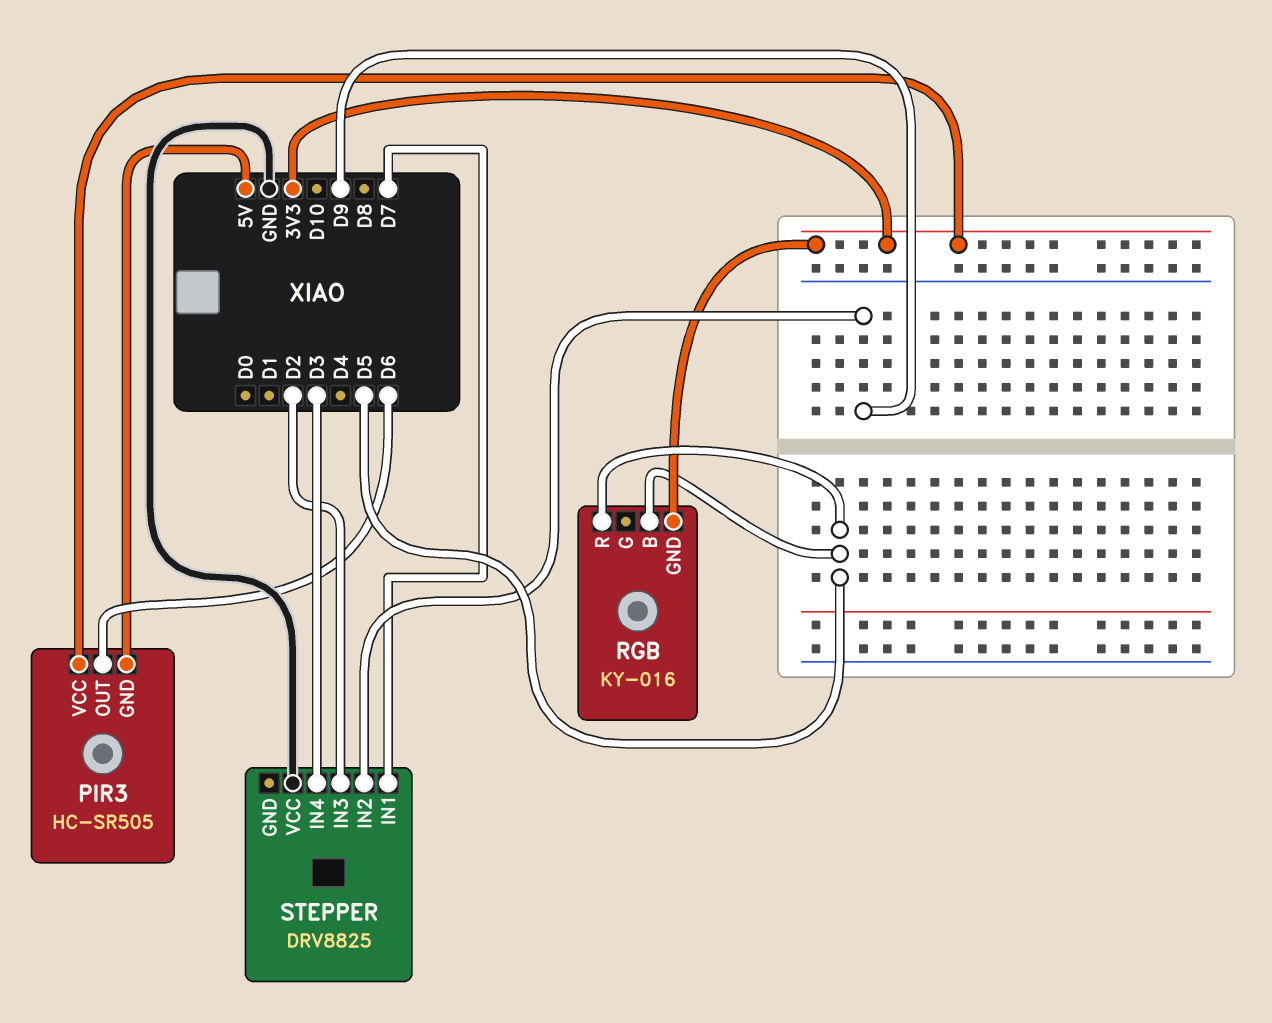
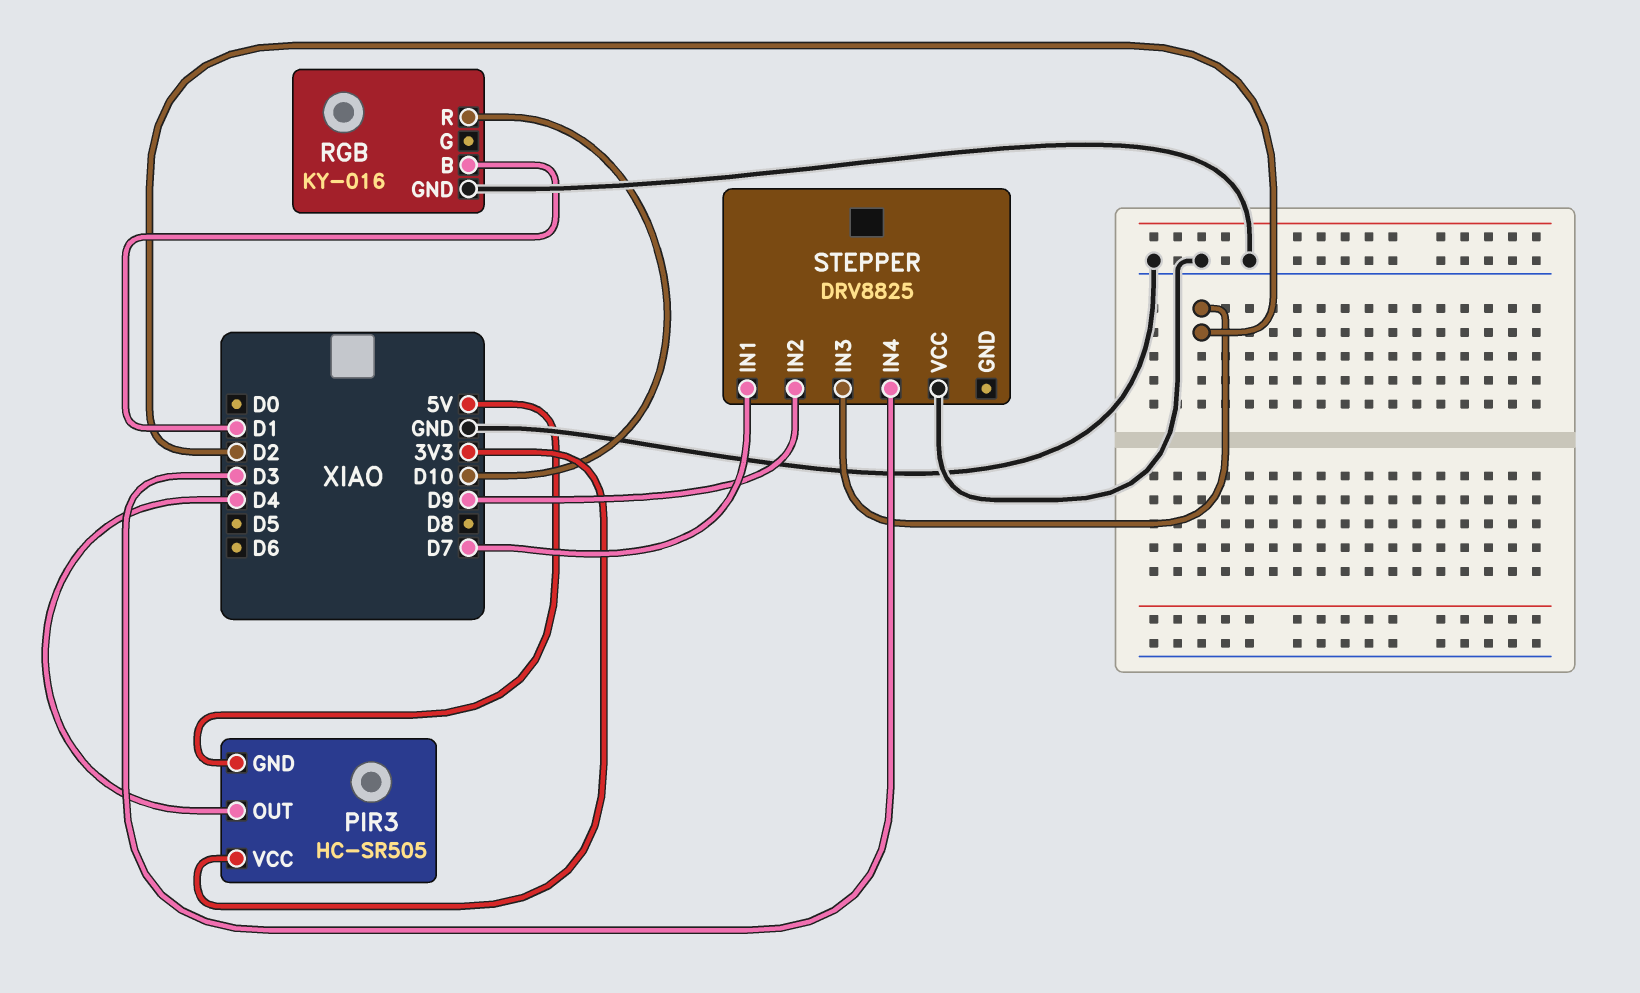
PIR3 pin OUT: D6 -> D4
RGB pin B: D5 -> D1
RGB pin GND: 3V3 -> GND
RGB pin R: D5 -> D10

